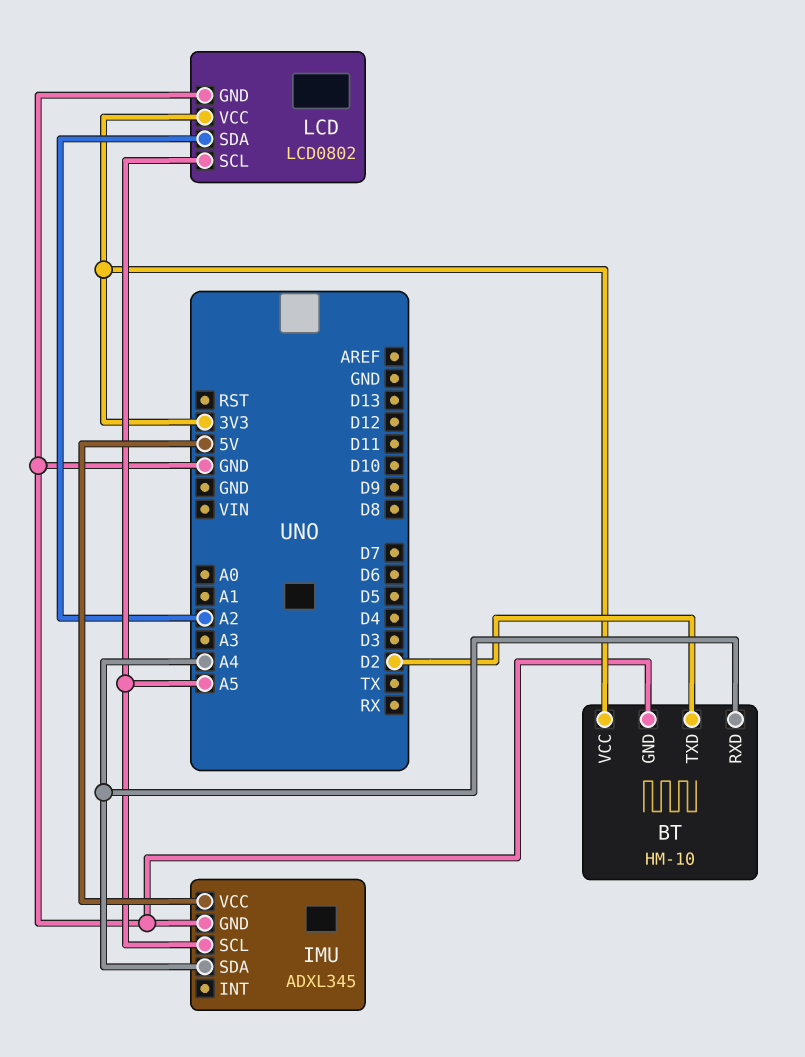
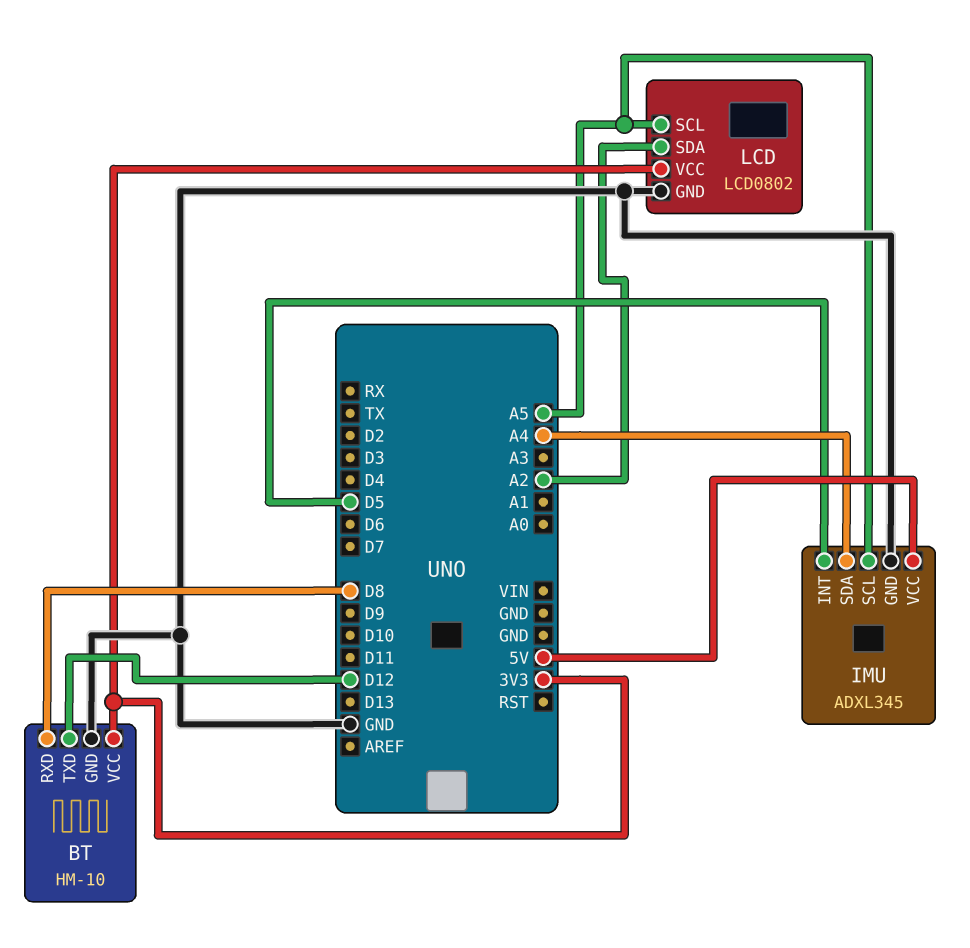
BT pin RXD: A4 -> D8
BT pin TXD: D2 -> D12
IMU pin INT: none -> D5

